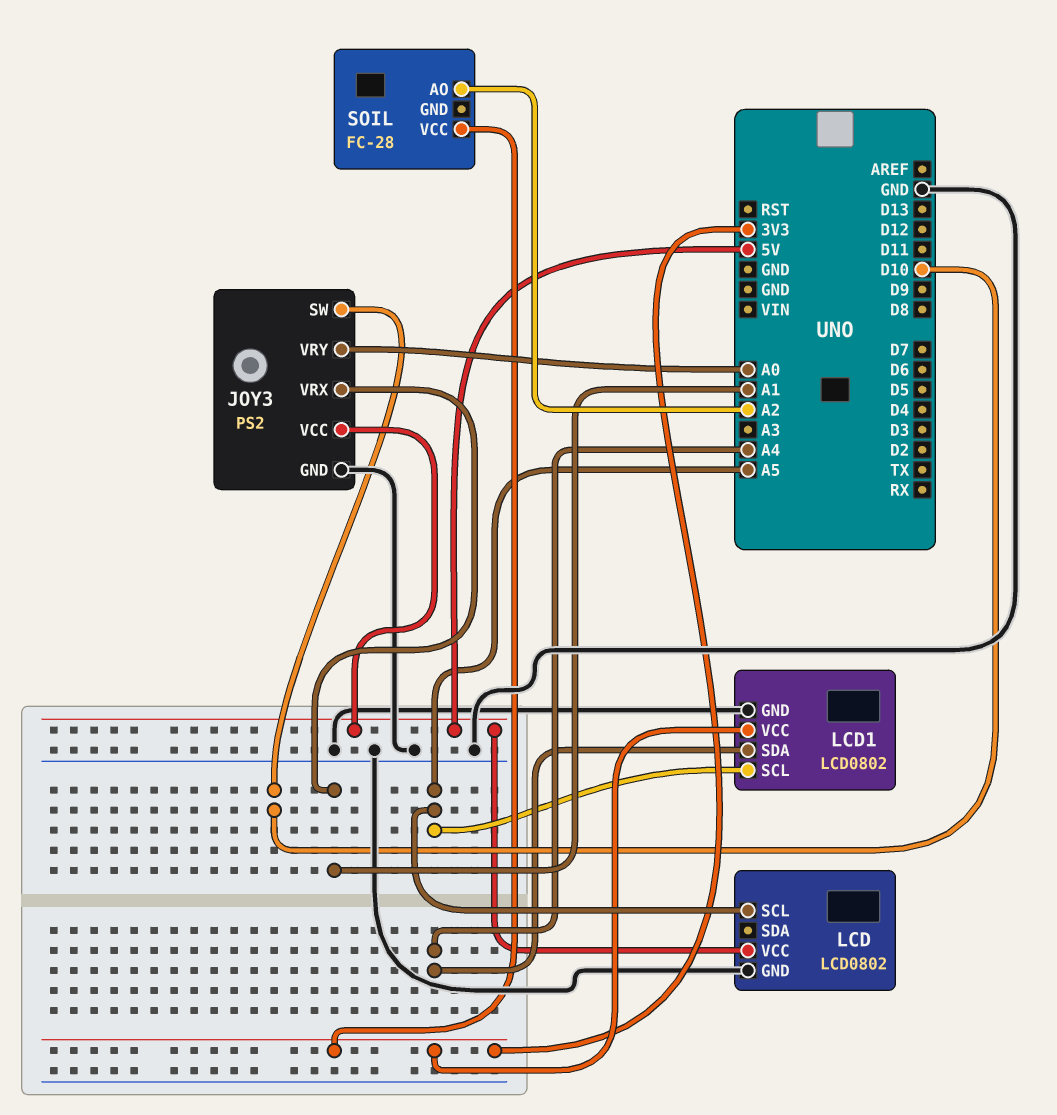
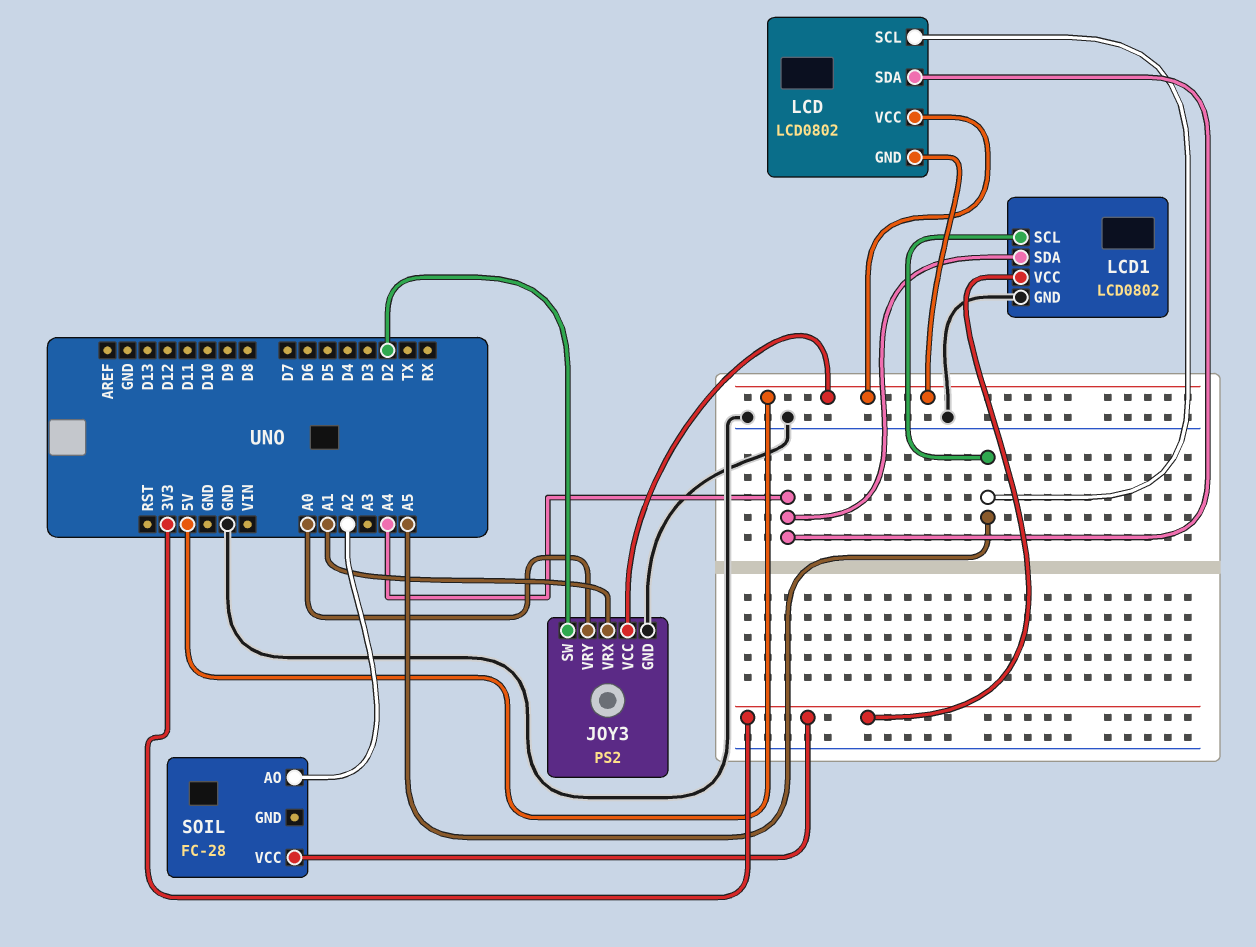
JOY3 pin SW: D10 -> D2
LCD pin GND: GND -> 5V
LCD pin SDA: none -> A4

